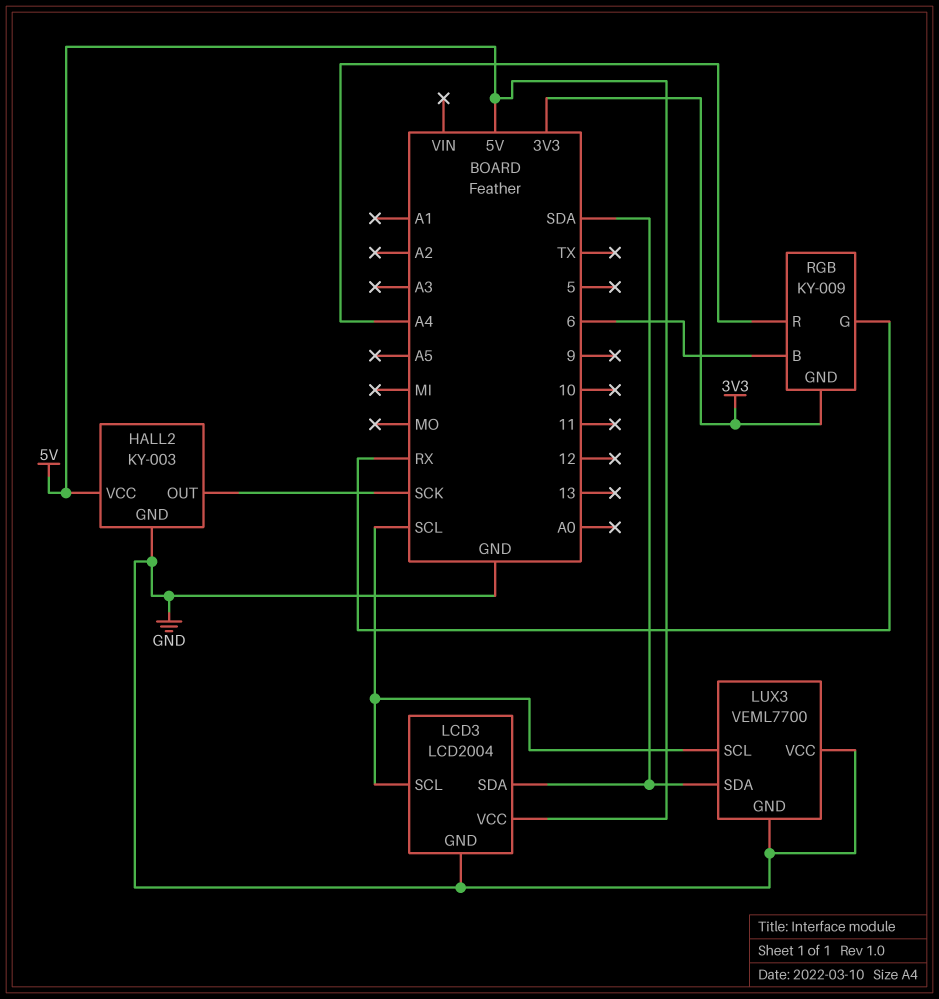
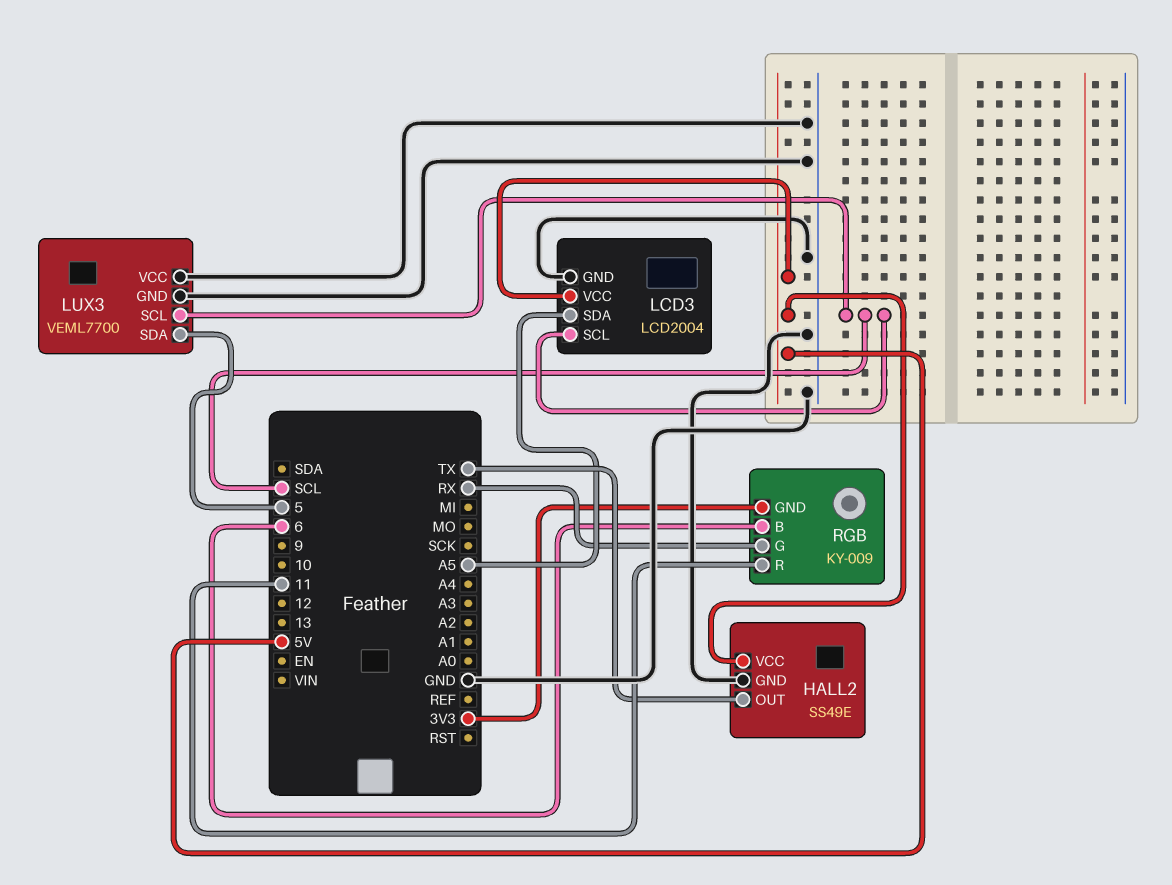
HALL2: KY-003 -> SS49E
HALL2 pin OUT: SCK -> TX
LCD3 pin SDA: SDA -> A5
LUX3 pin SDA: SDA -> 5
RGB pin R: A4 -> 11

